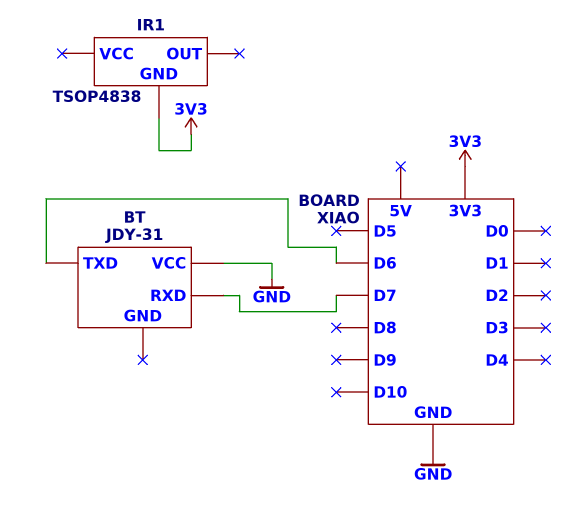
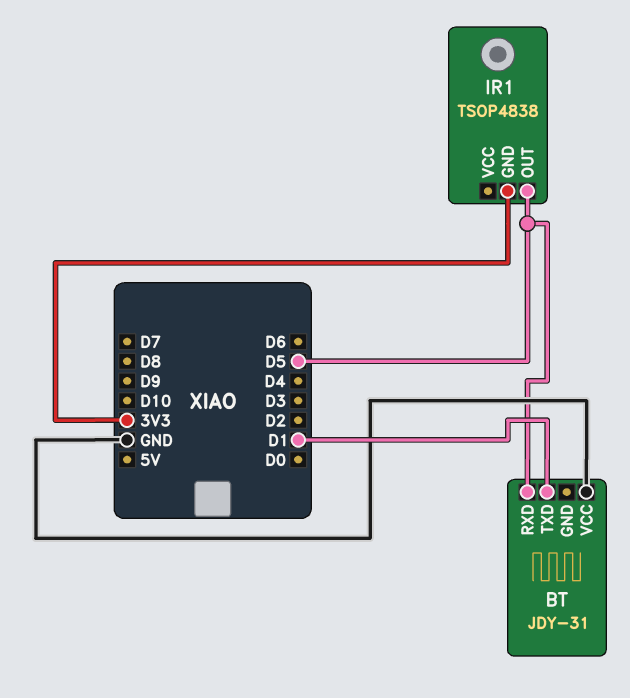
BT pin RXD: D7 -> D5
BT pin TXD: D6 -> D1
IR1 pin OUT: none -> D5

